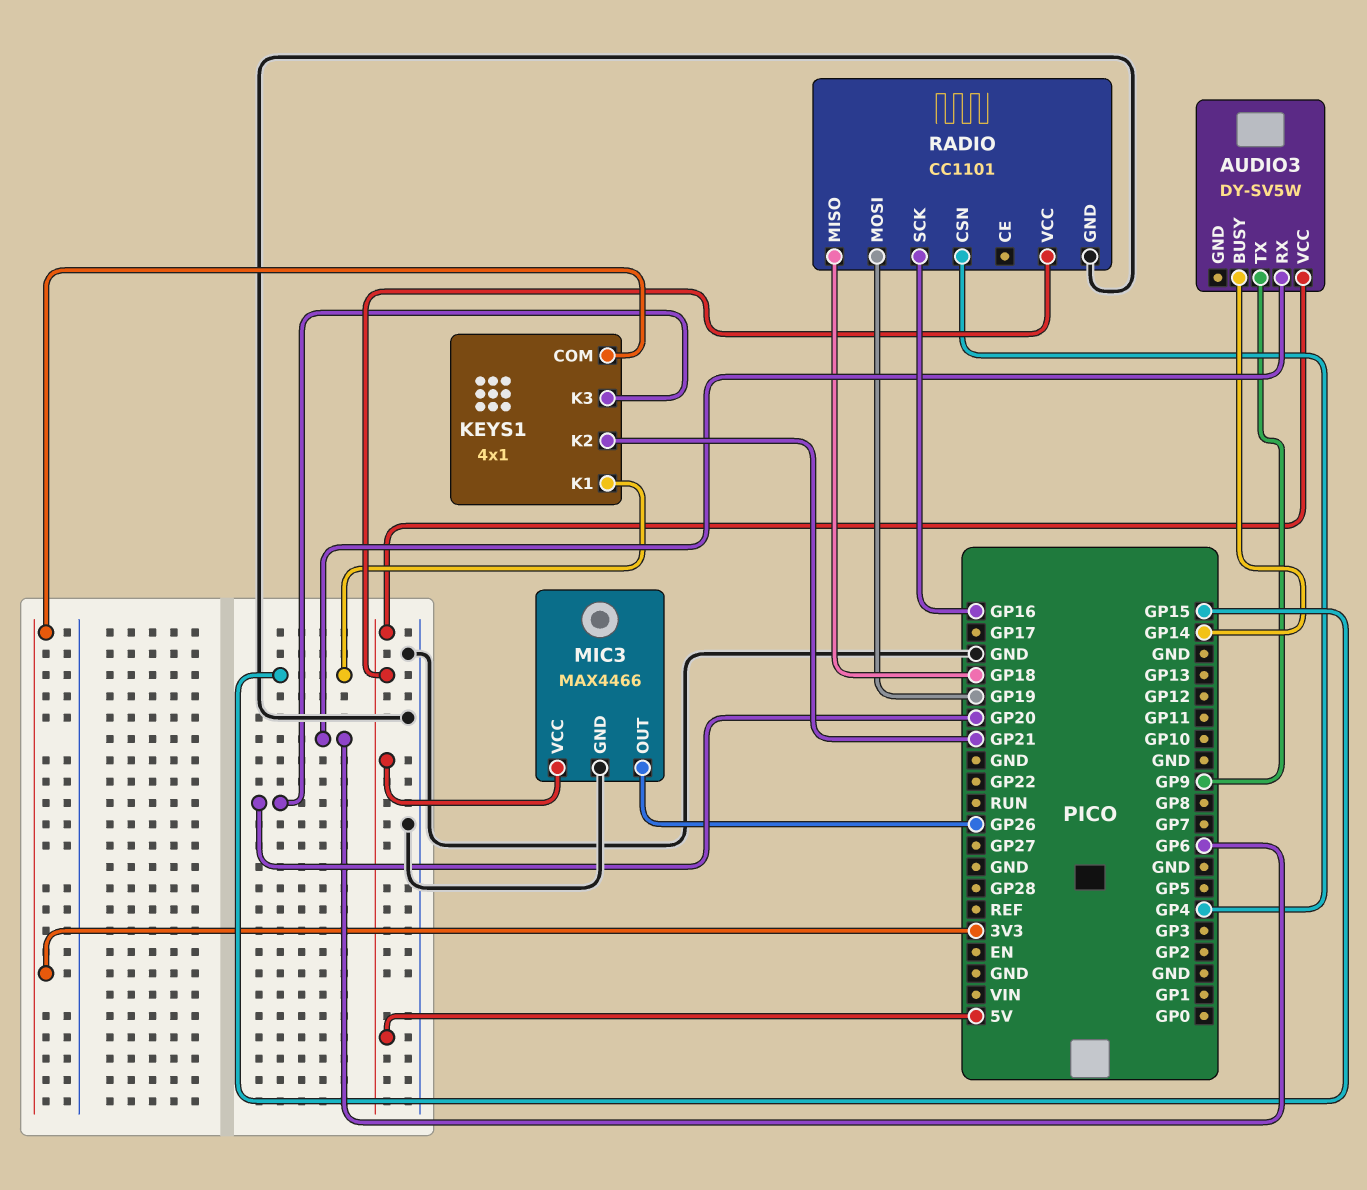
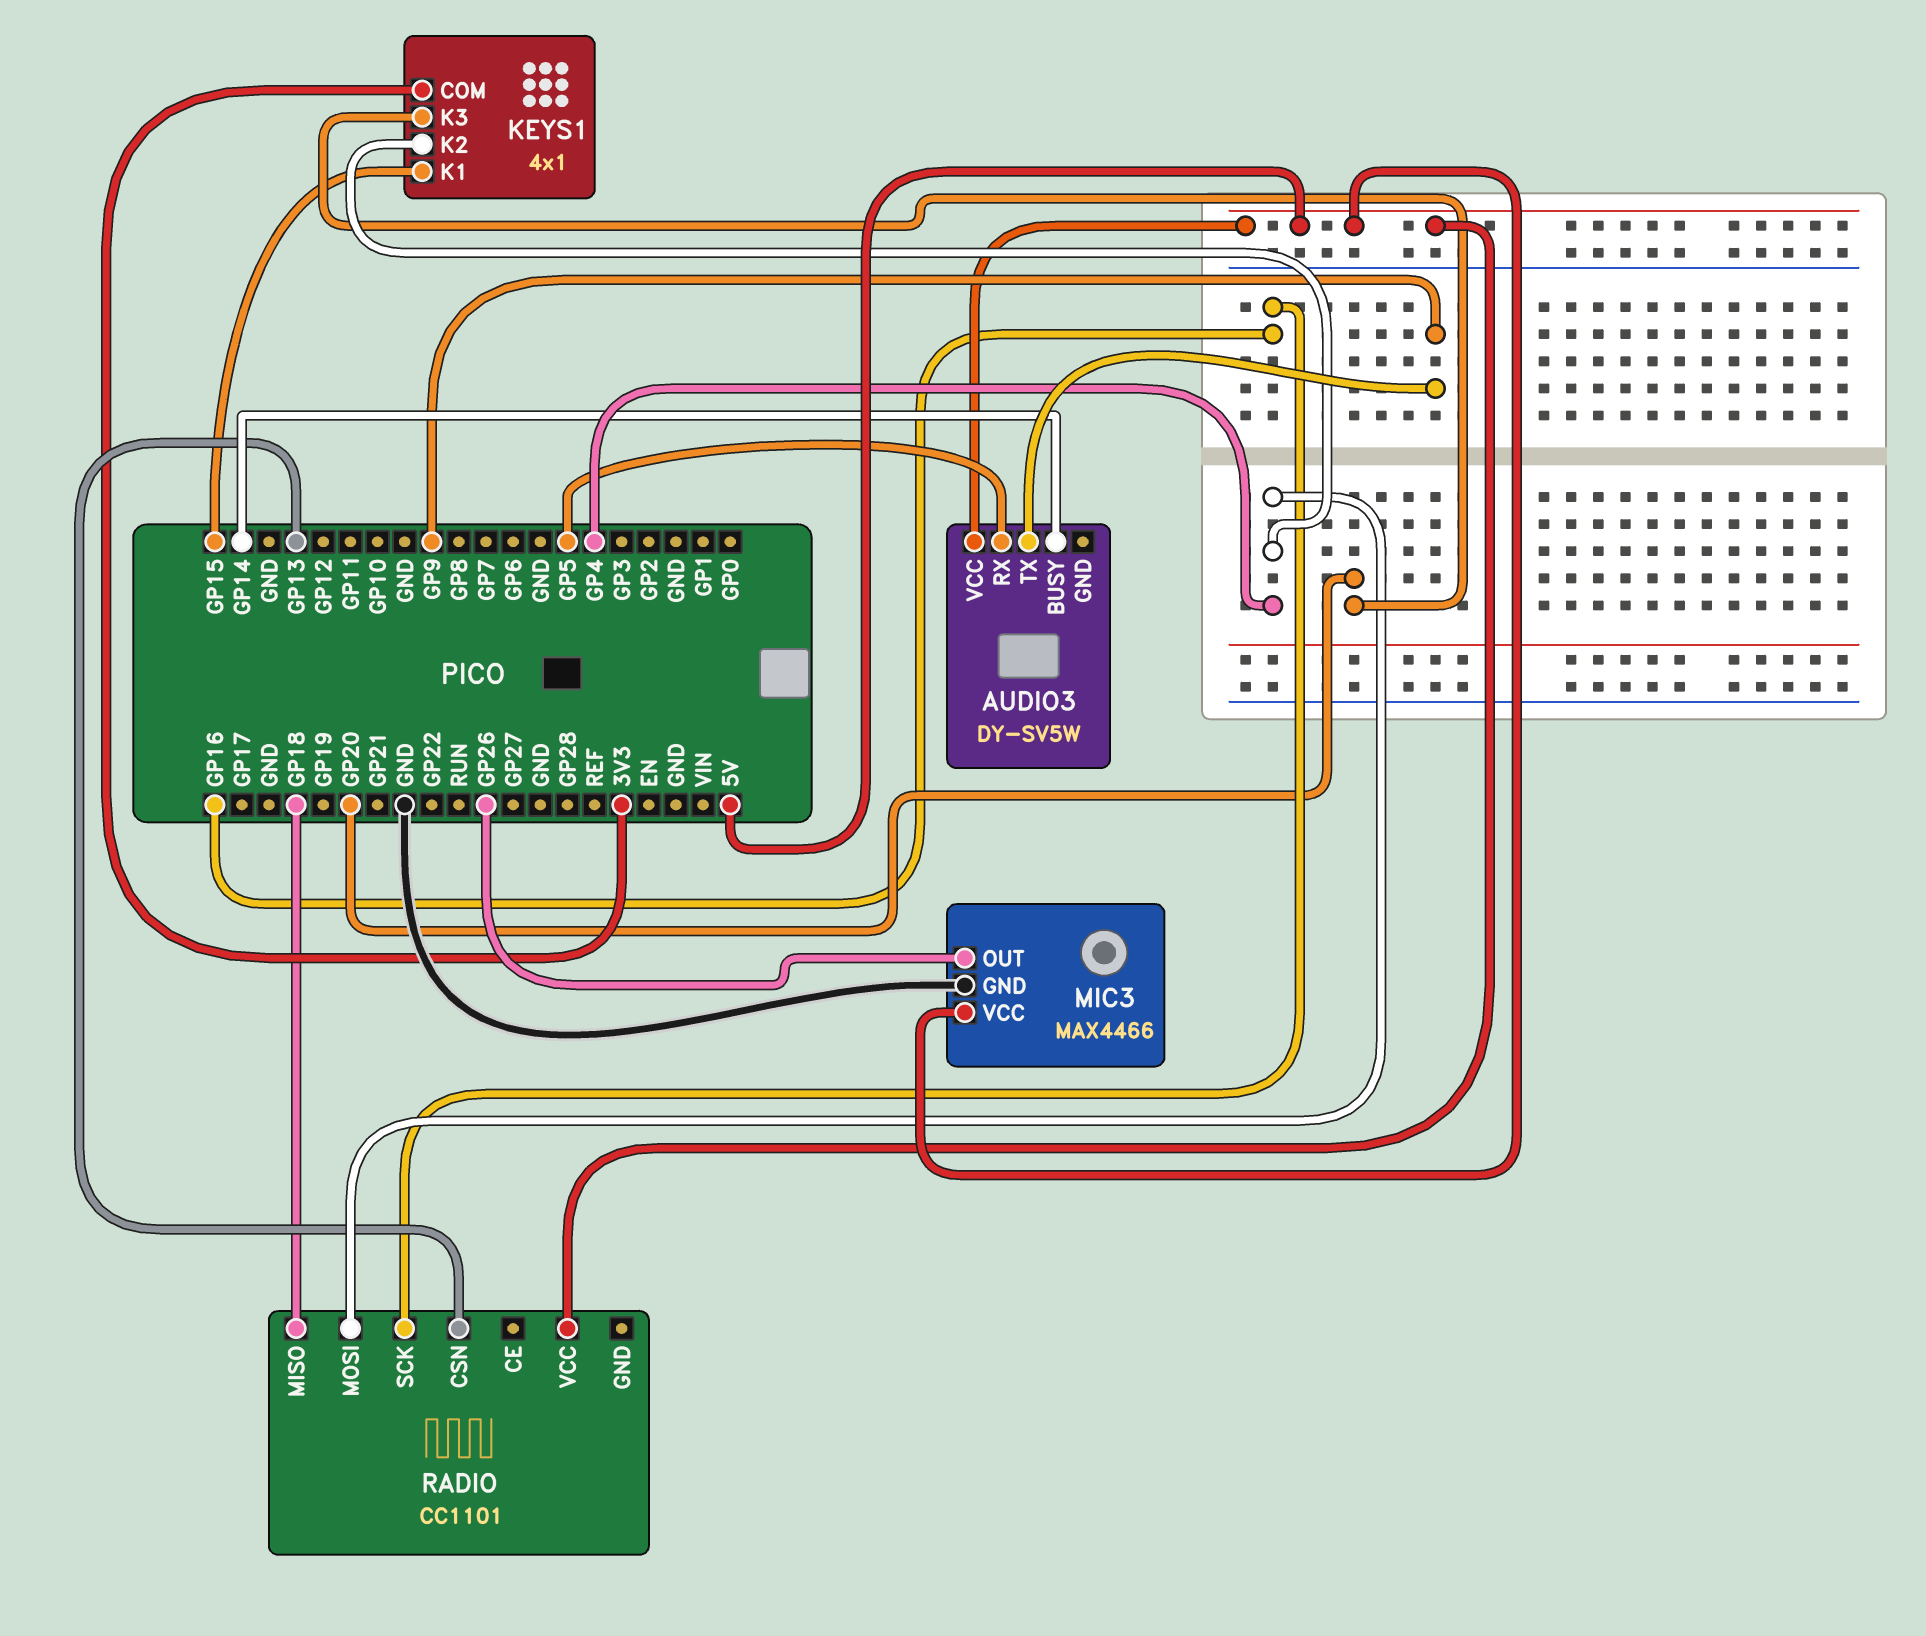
AUDIO3 pin RX: GP6 -> GP5
KEYS1 pin K2: GP21 -> GP4
RADIO pin CSN: GP4 -> GP13
RADIO pin GND: GND -> none
RADIO pin MOSI: GP19 -> GP4

